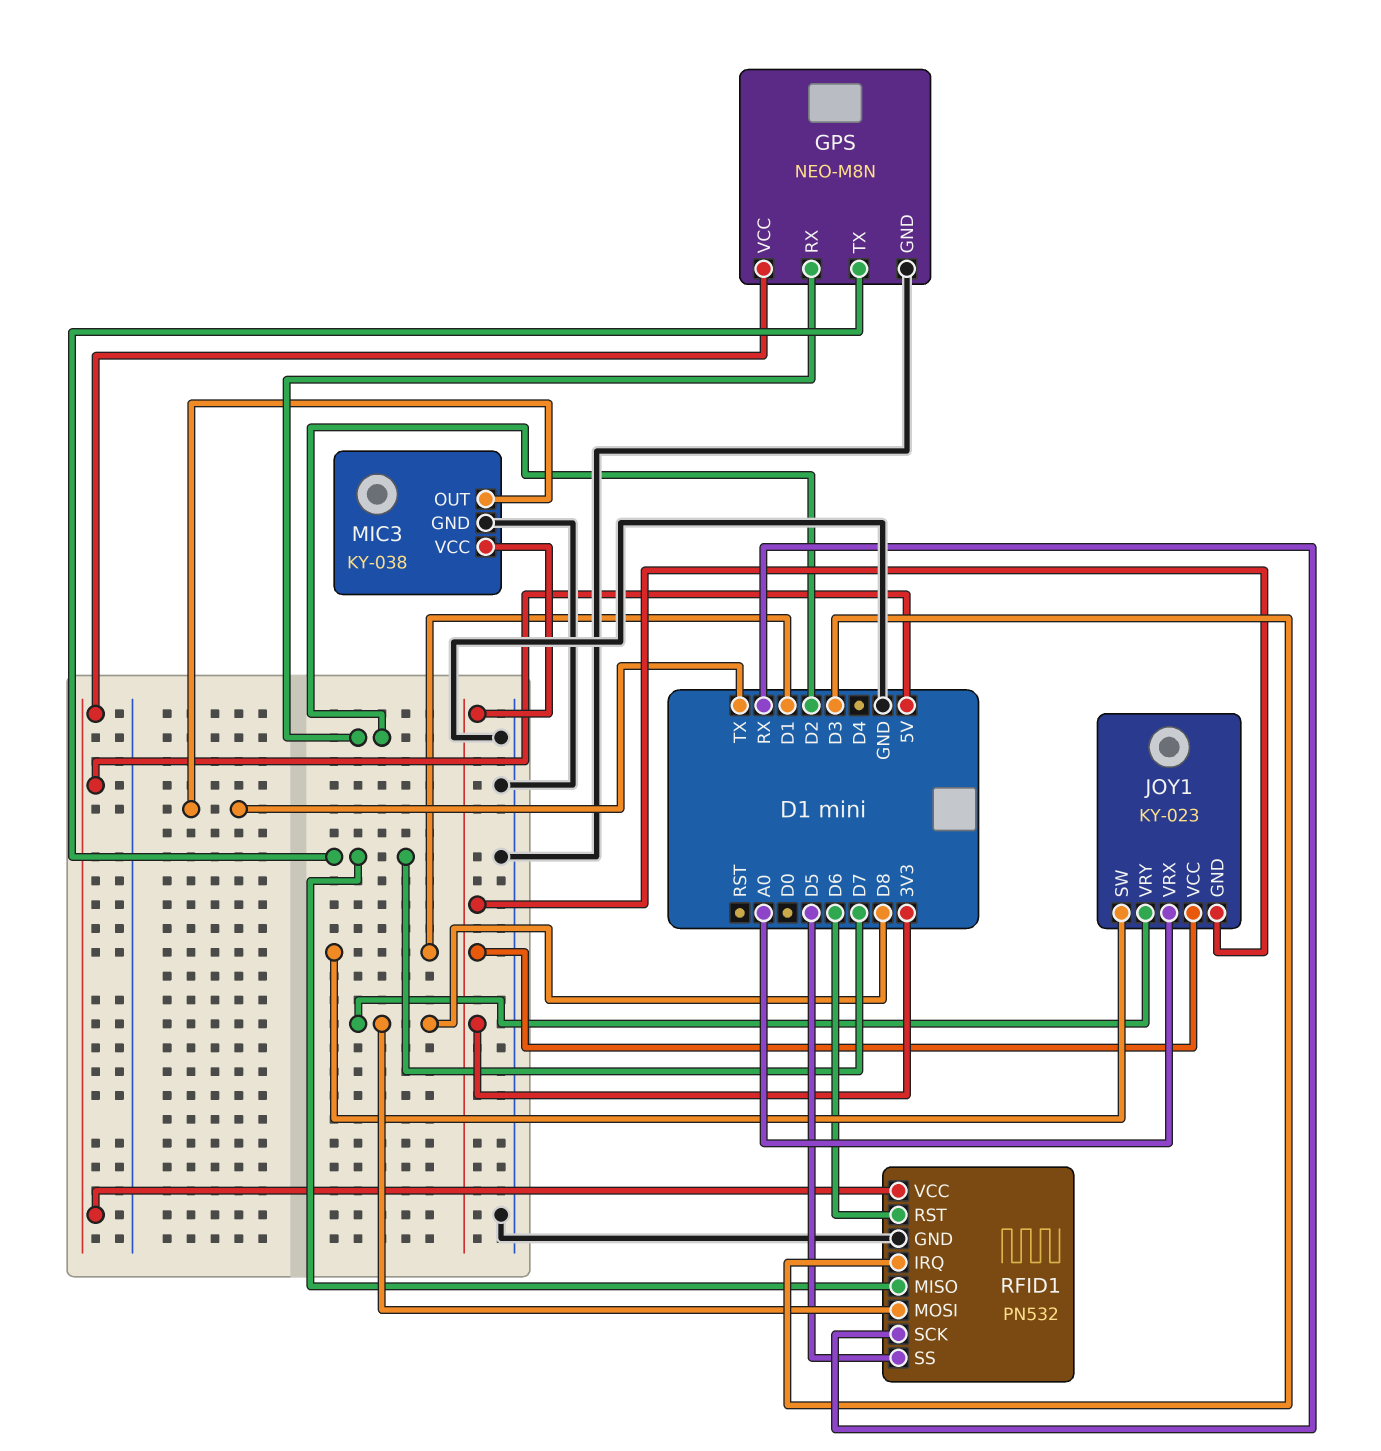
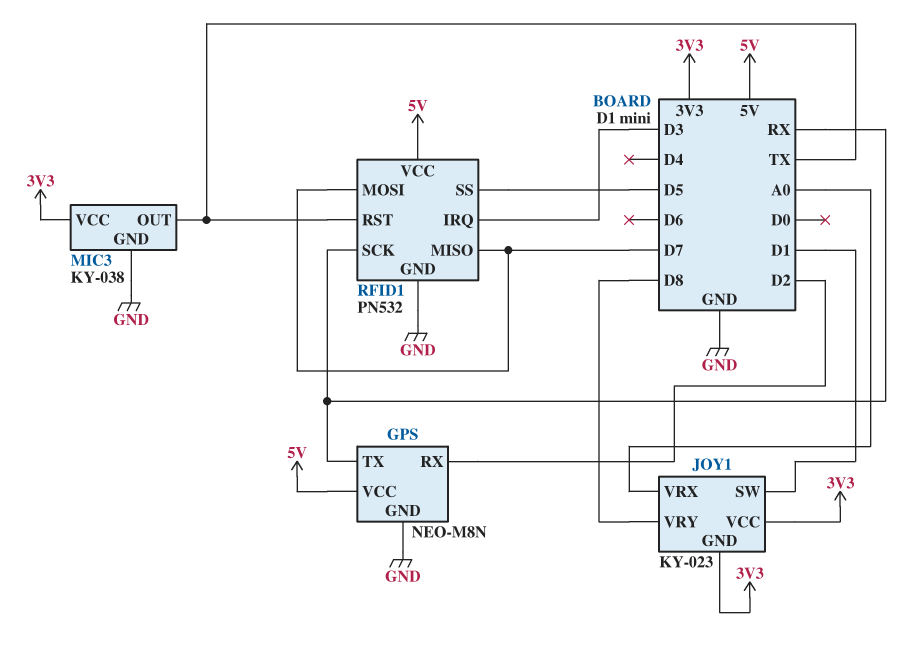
GPS pin TX: D7 -> RX
RFID1 pin MOSI: D8 -> D7
RFID1 pin RST: D6 -> TX

